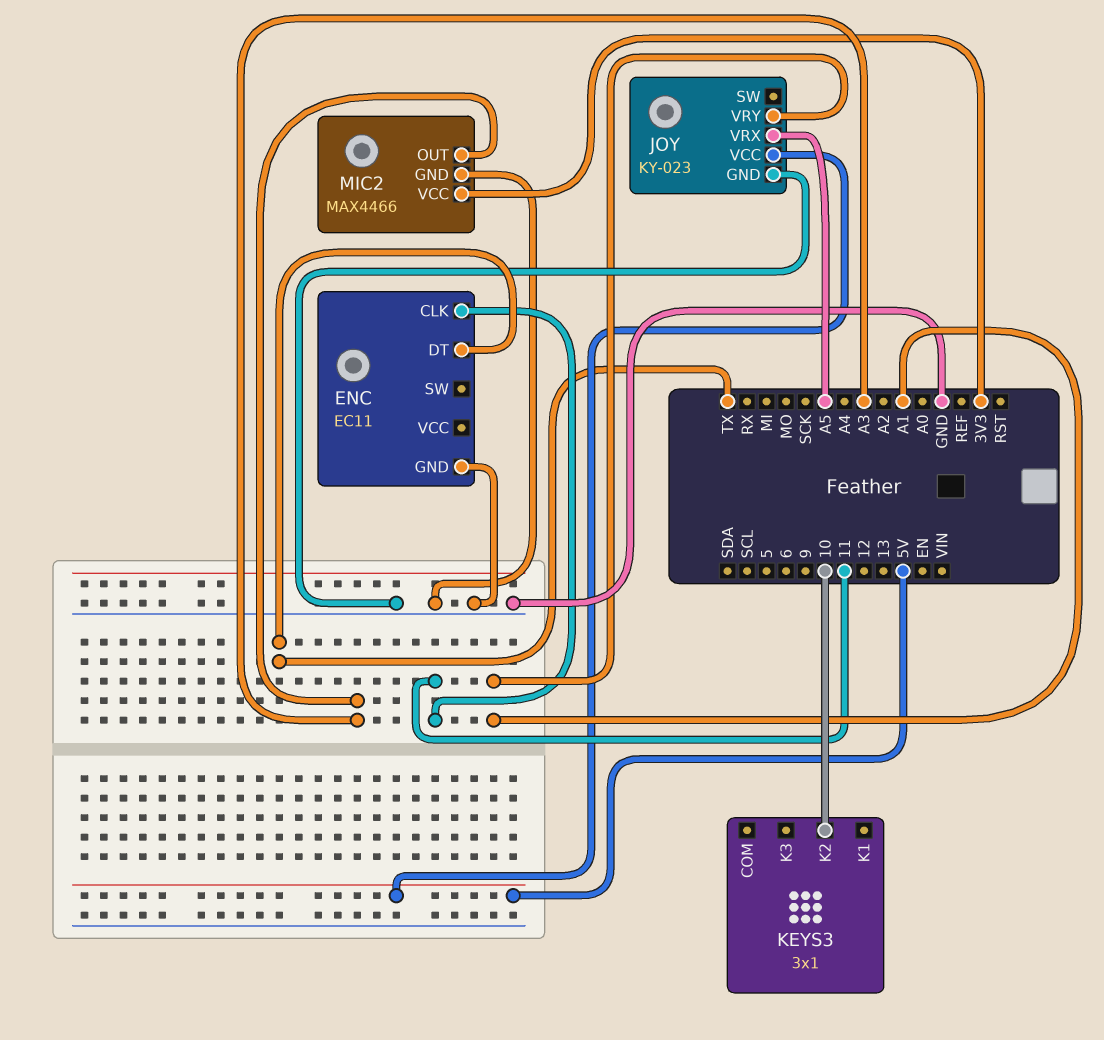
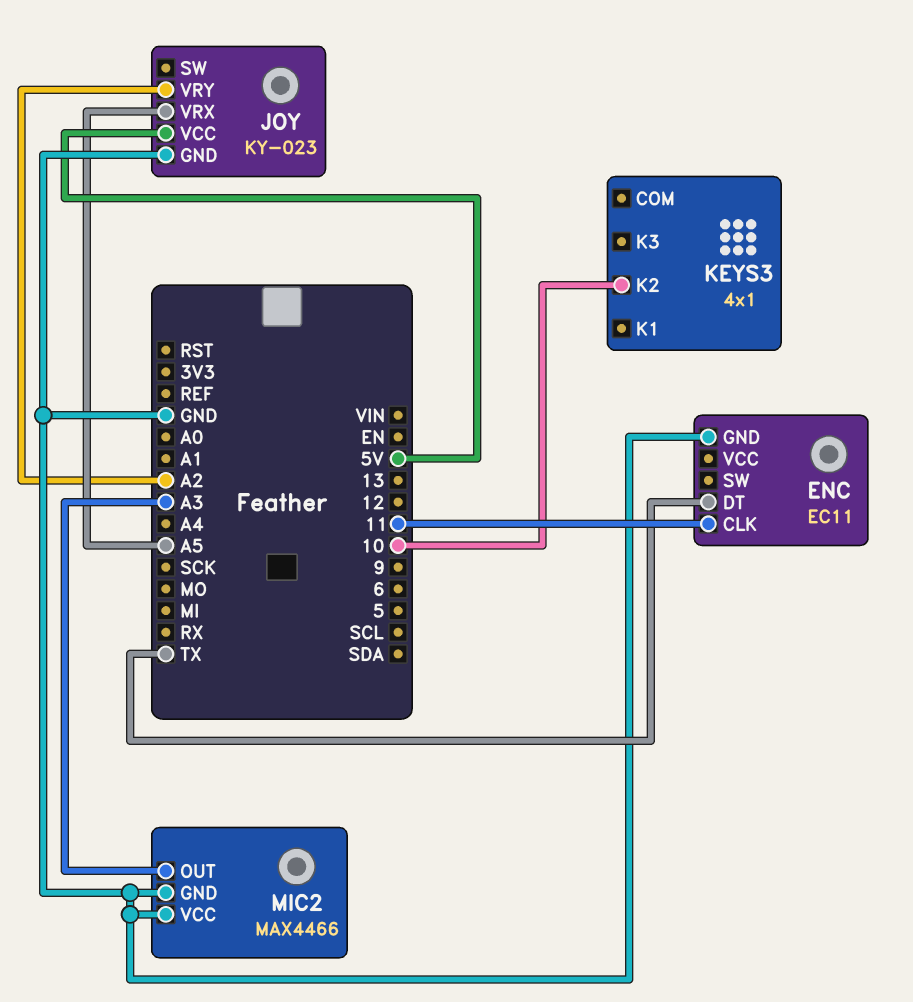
JOY pin VRY: A1 -> A2
KEYS3: 3x1 -> 4x1
MIC2 pin VCC: 3V3 -> GND

